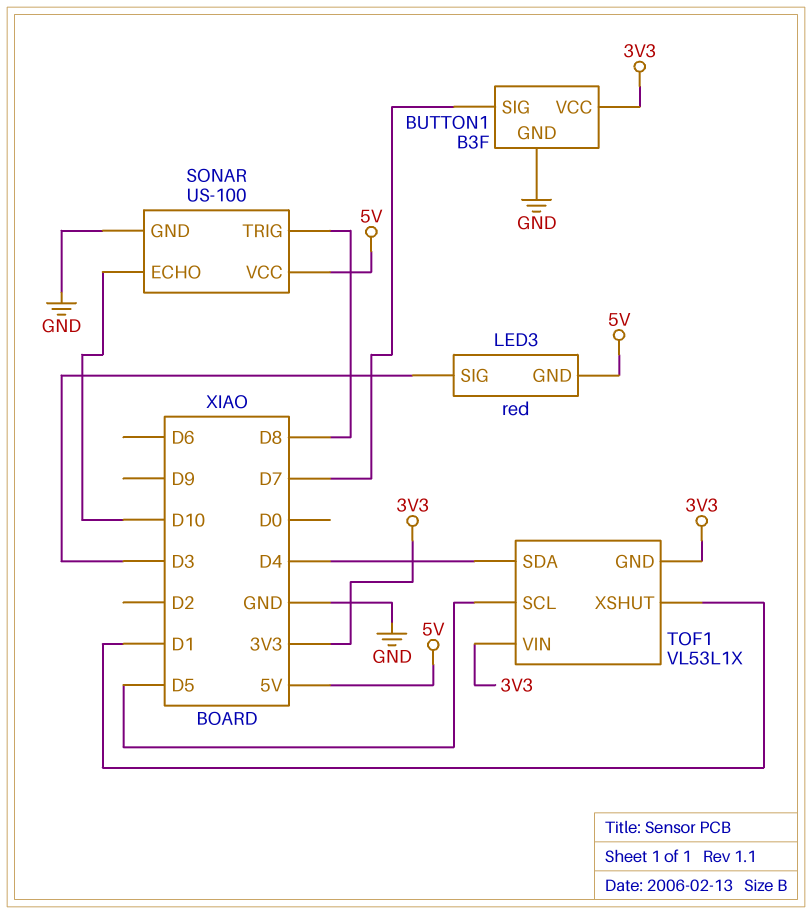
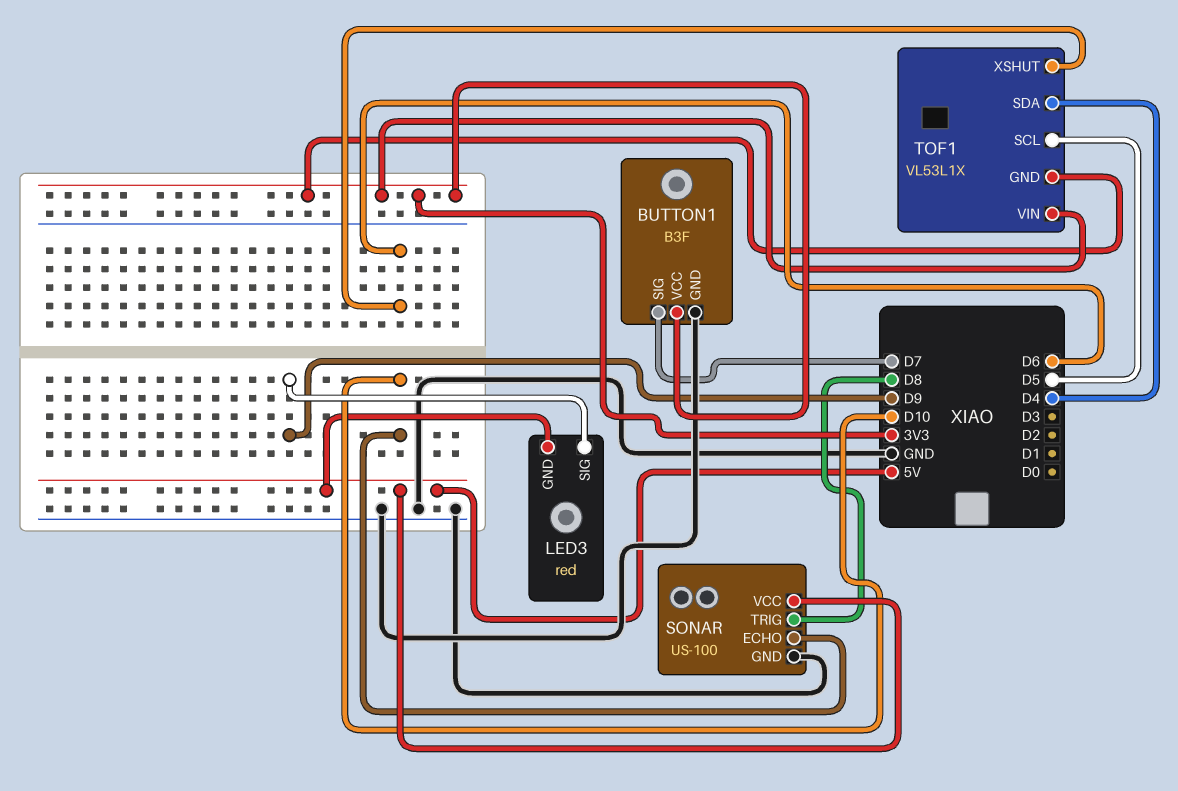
LED3 pin SIG: D3 -> D9
TOF1 pin XSHUT: D1 -> D6

